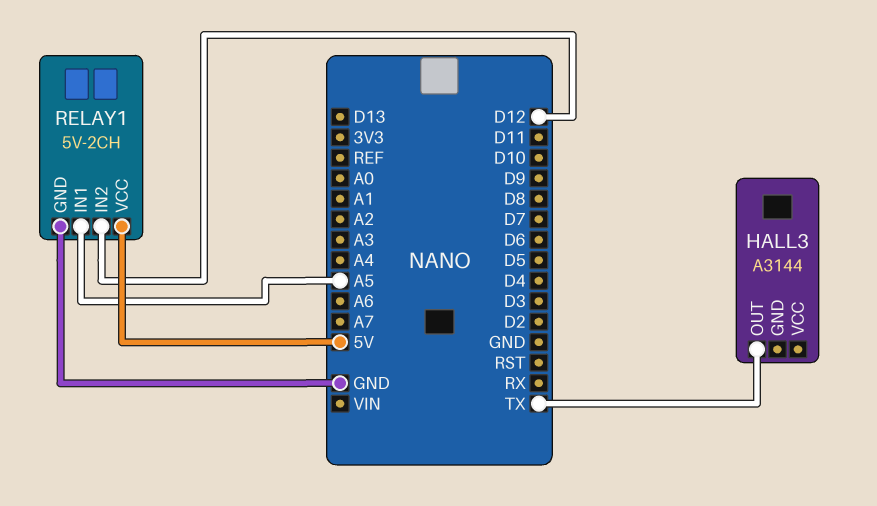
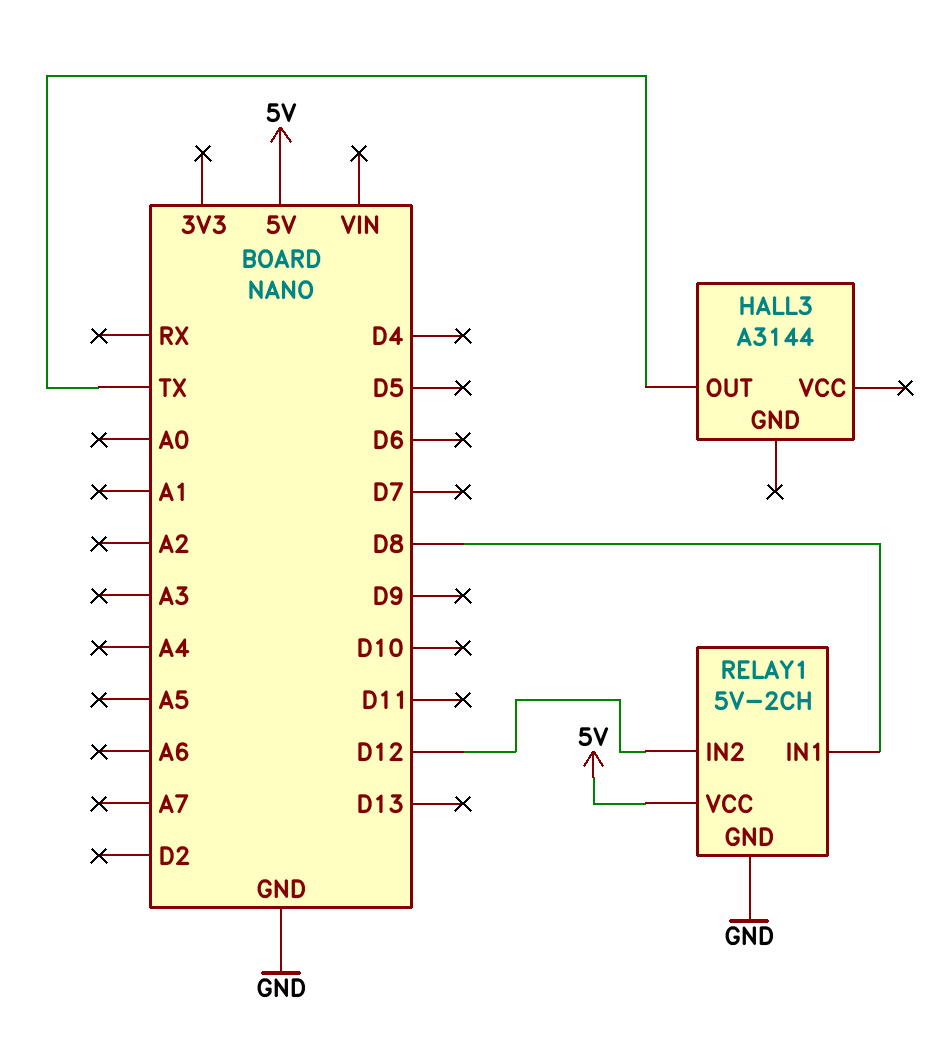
RELAY1 pin IN1: A5 -> D8

